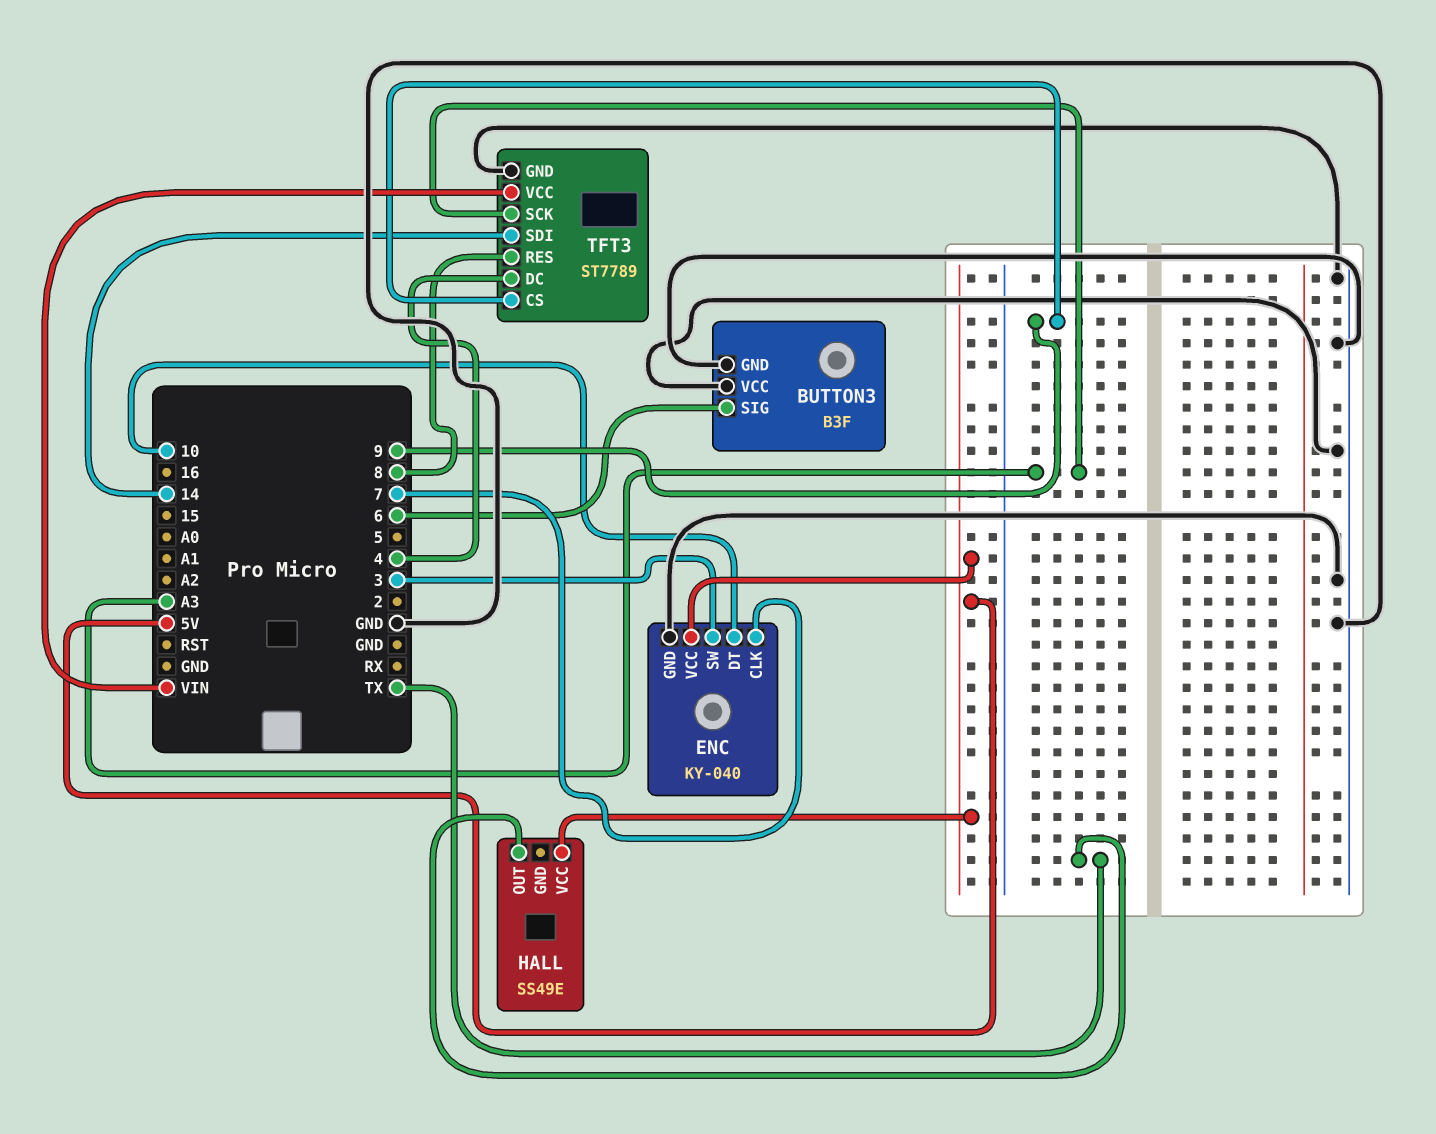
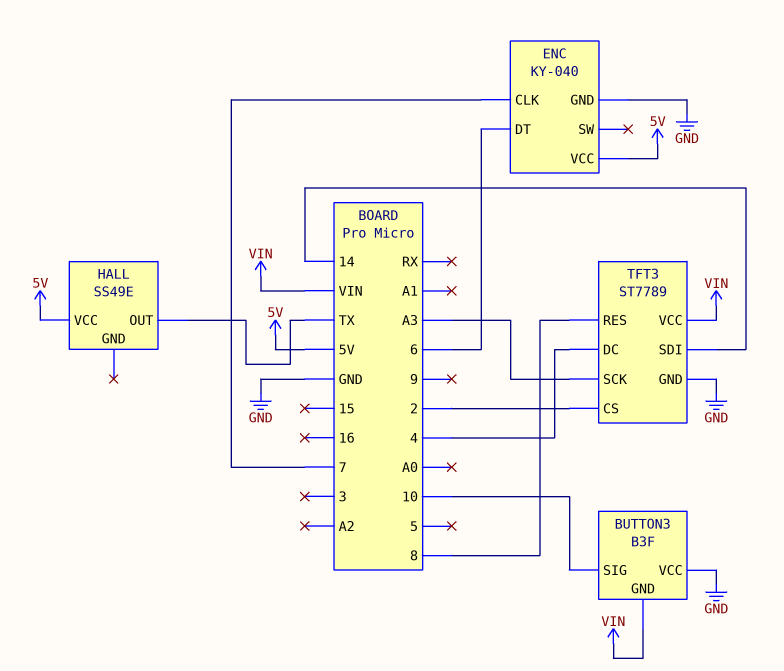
BUTTON3 pin GND: GND -> VIN
BUTTON3 pin SIG: 6 -> 10
ENC pin DT: 10 -> 6
ENC pin SW: 3 -> none
TFT3 pin CS: 9 -> 2

